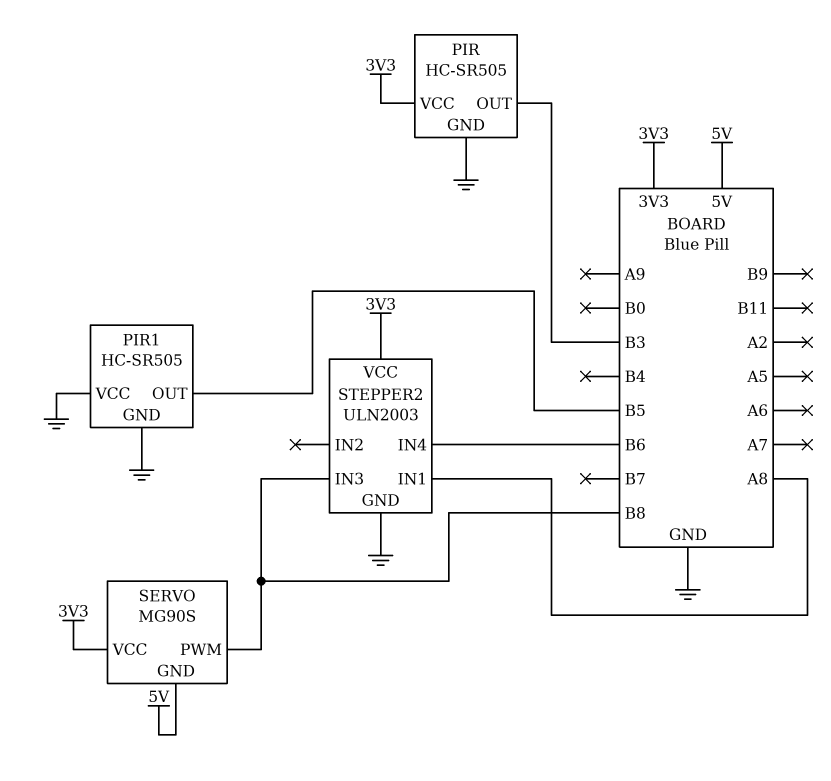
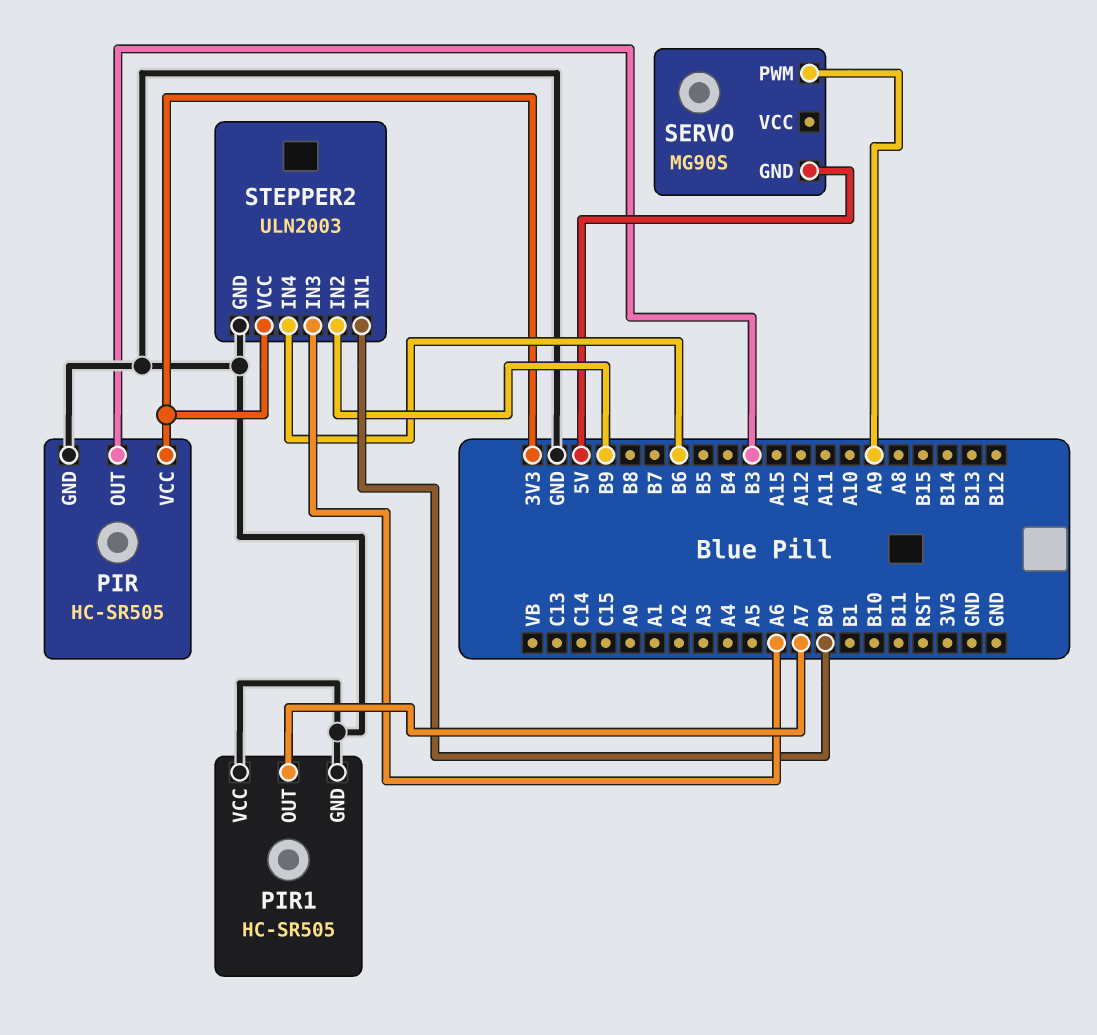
PIR1 pin OUT: B5 -> A7
SERVO pin PWM: B8 -> A9
SERVO pin VCC: 3V3 -> none
STEPPER2 pin IN1: A8 -> B0
STEPPER2 pin IN2: none -> B9
STEPPER2 pin IN3: B8 -> A6

